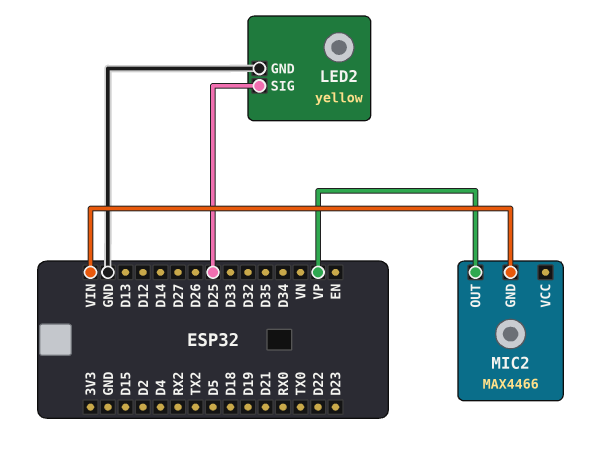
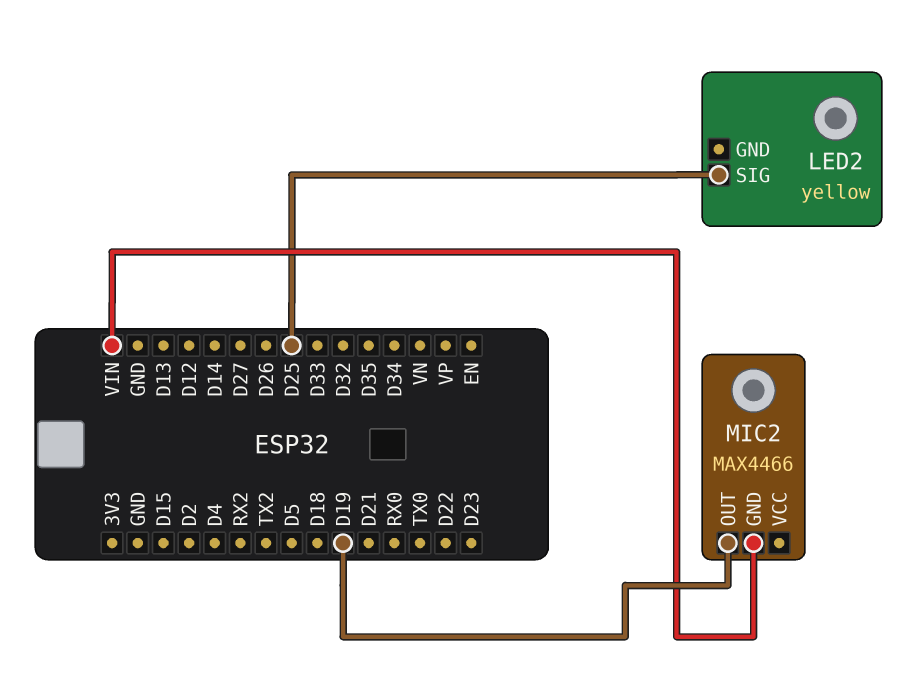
LED2 pin GND: GND -> none
MIC2 pin OUT: VP -> D19

